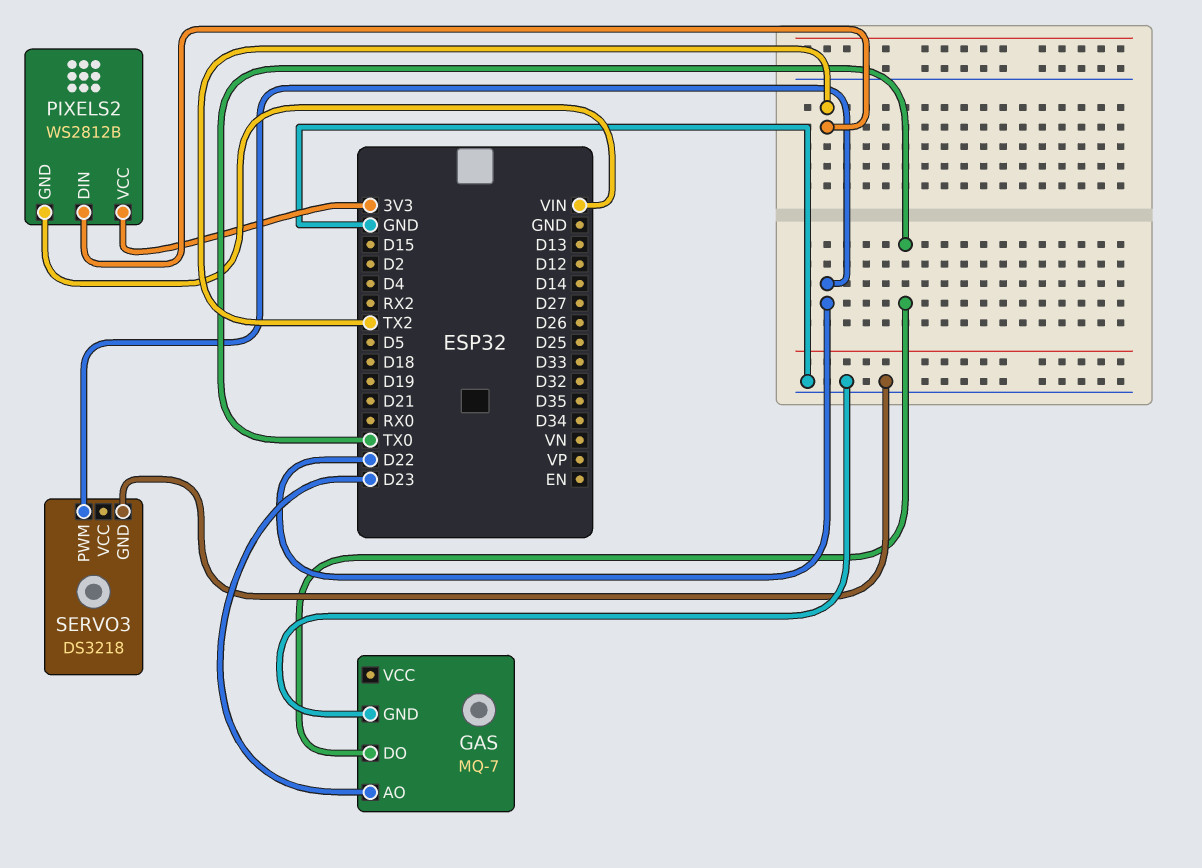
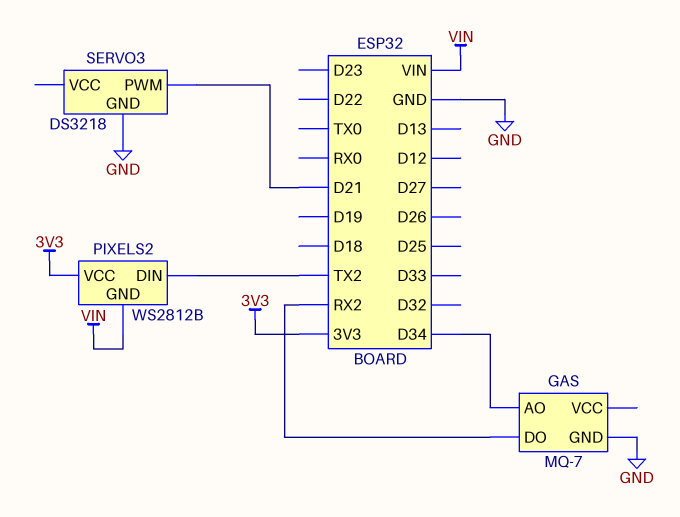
GAS pin AO: D23 -> D34
GAS pin DO: TX0 -> RX2
SERVO3 pin PWM: D22 -> D21

